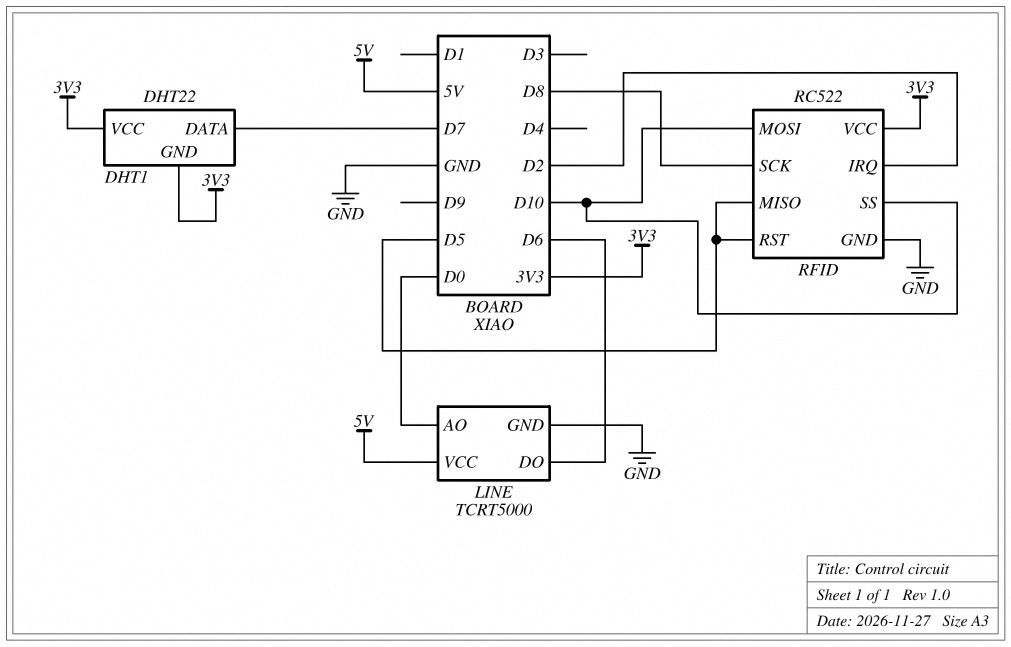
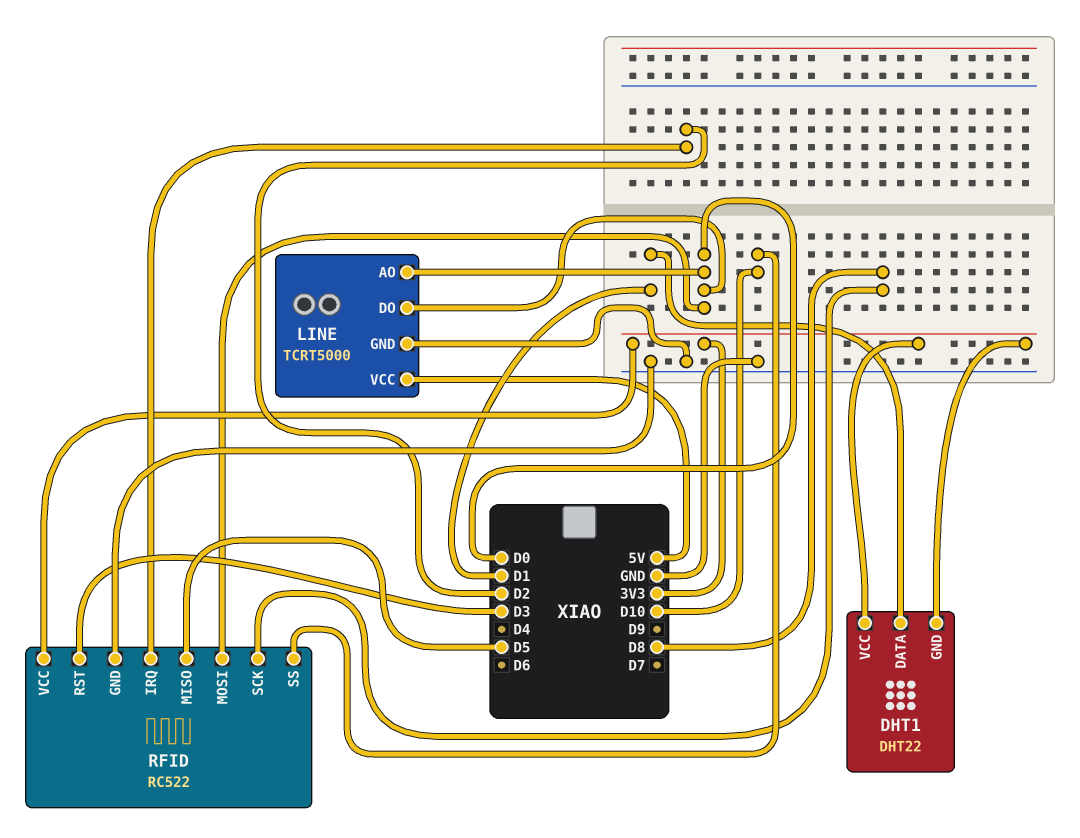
DHT1 pin DATA: D7 -> D1
LINE pin DO: D6 -> D0
RFID pin MOSI: D10 -> D0
RFID pin RST: D5 -> D3

